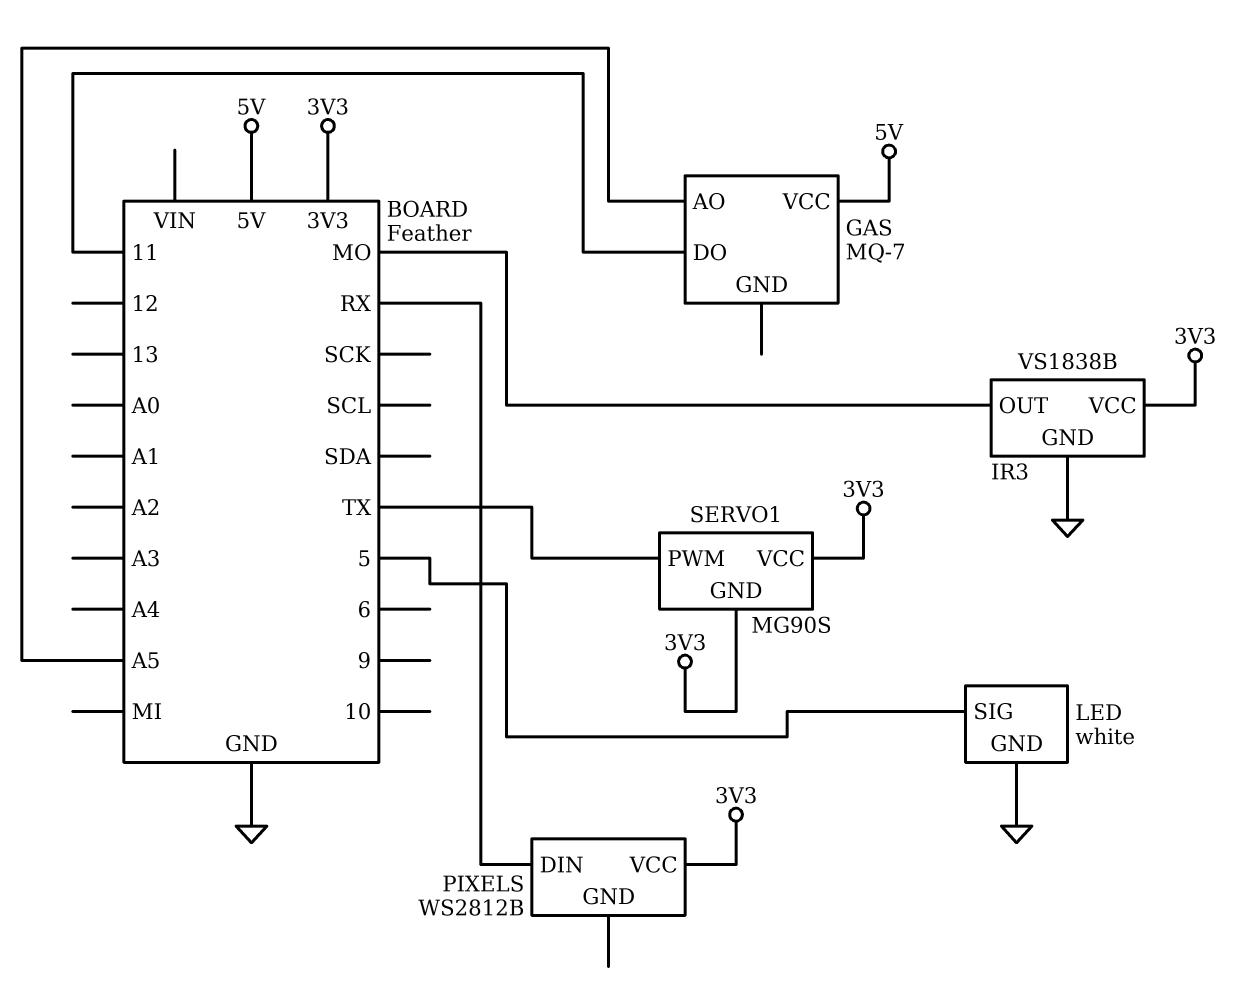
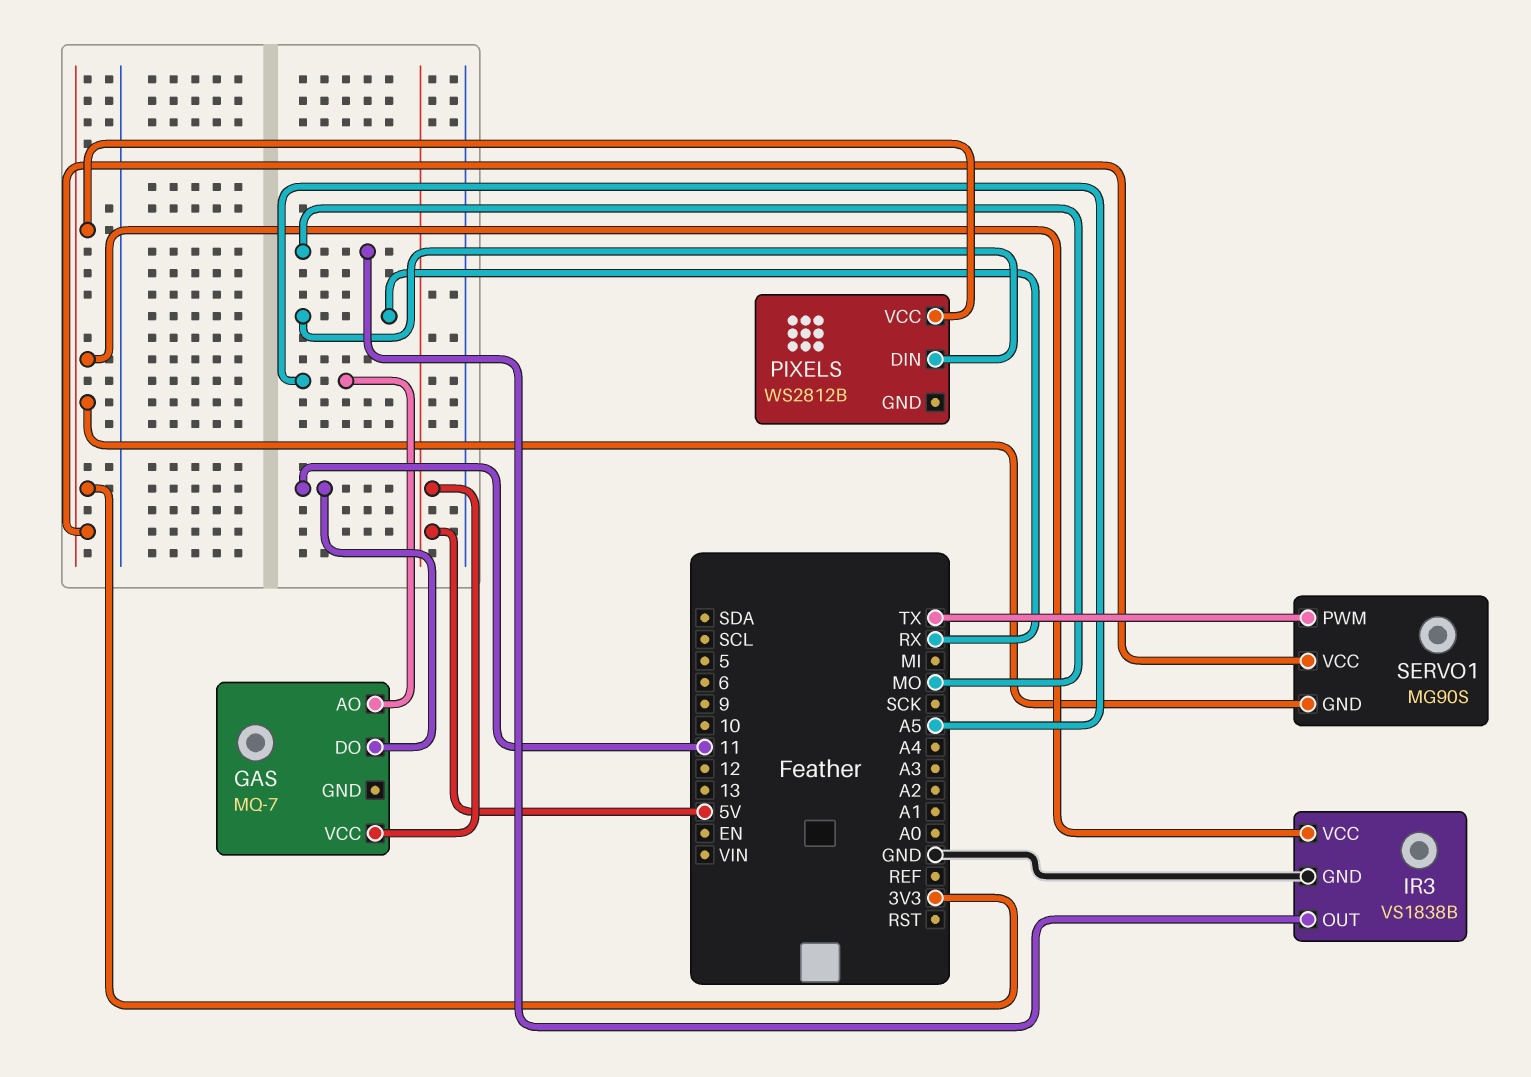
LED: white -> none
LED pin GND: GND -> none
LED pin SIG: 5 -> none

